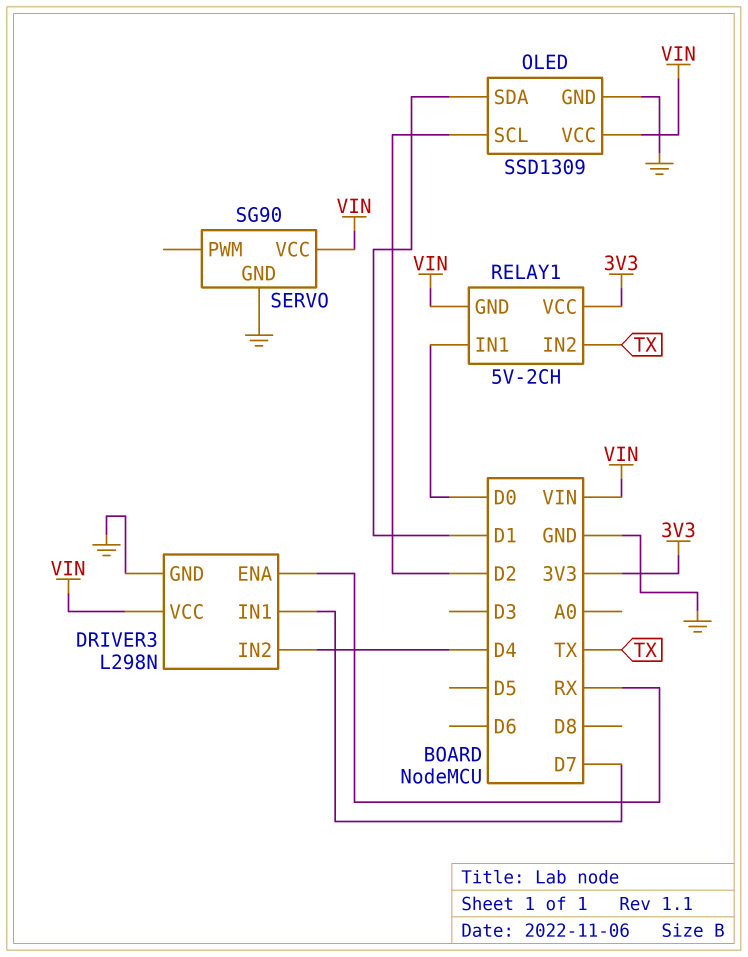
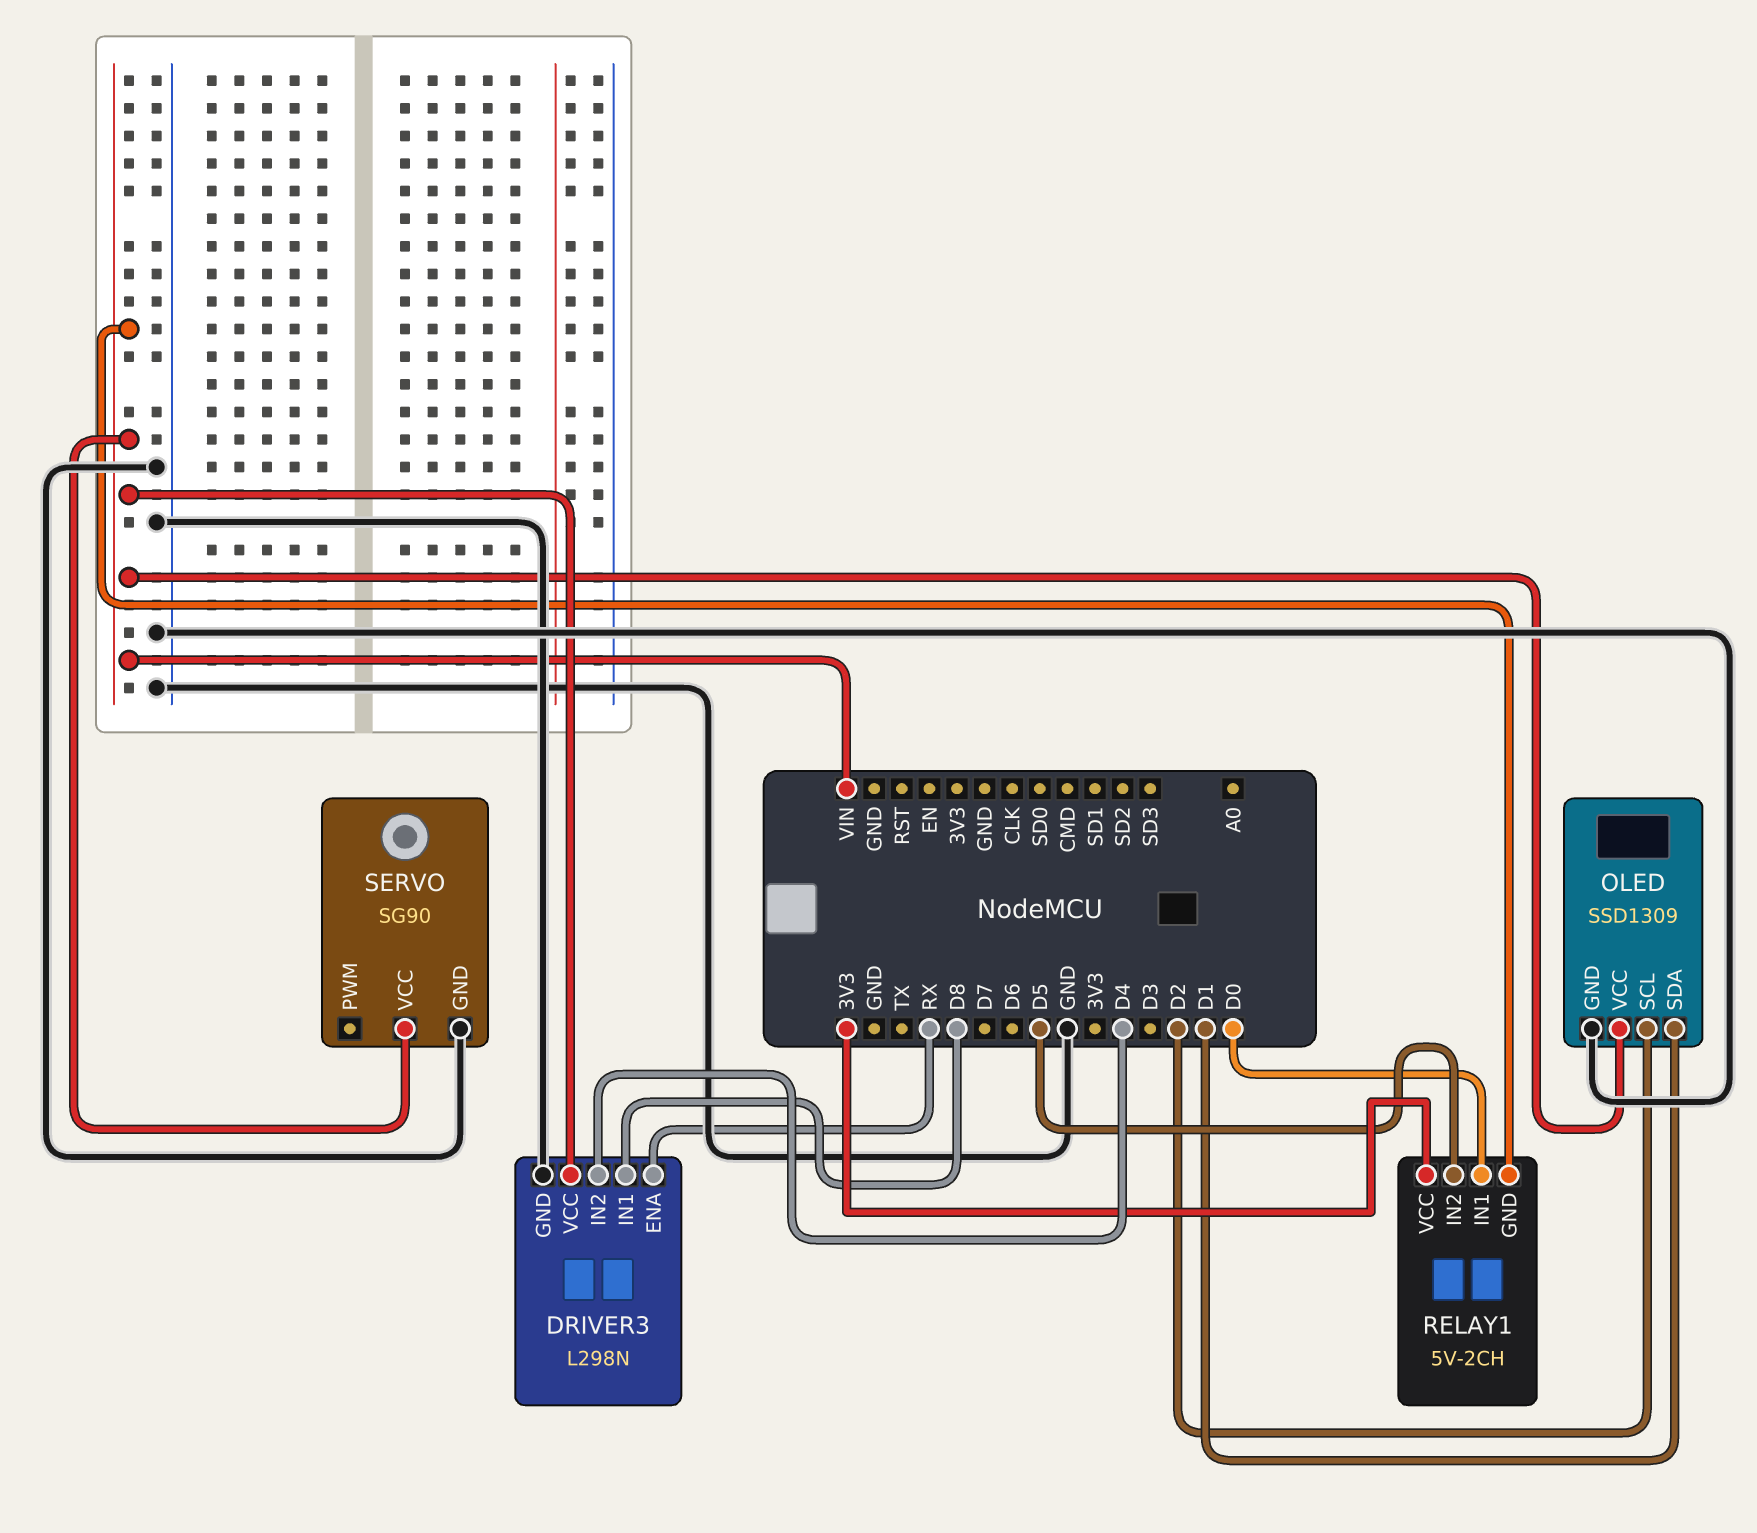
DRIVER3 pin IN1: D7 -> D8
RELAY1 pin IN2: TX -> D5

